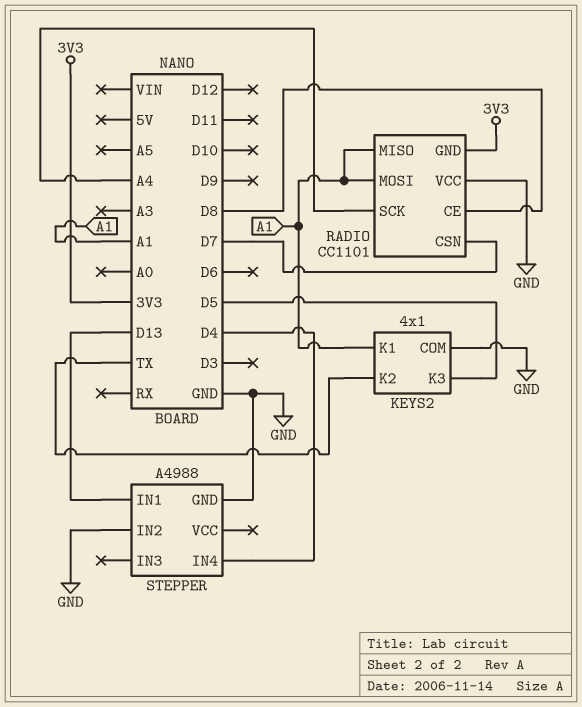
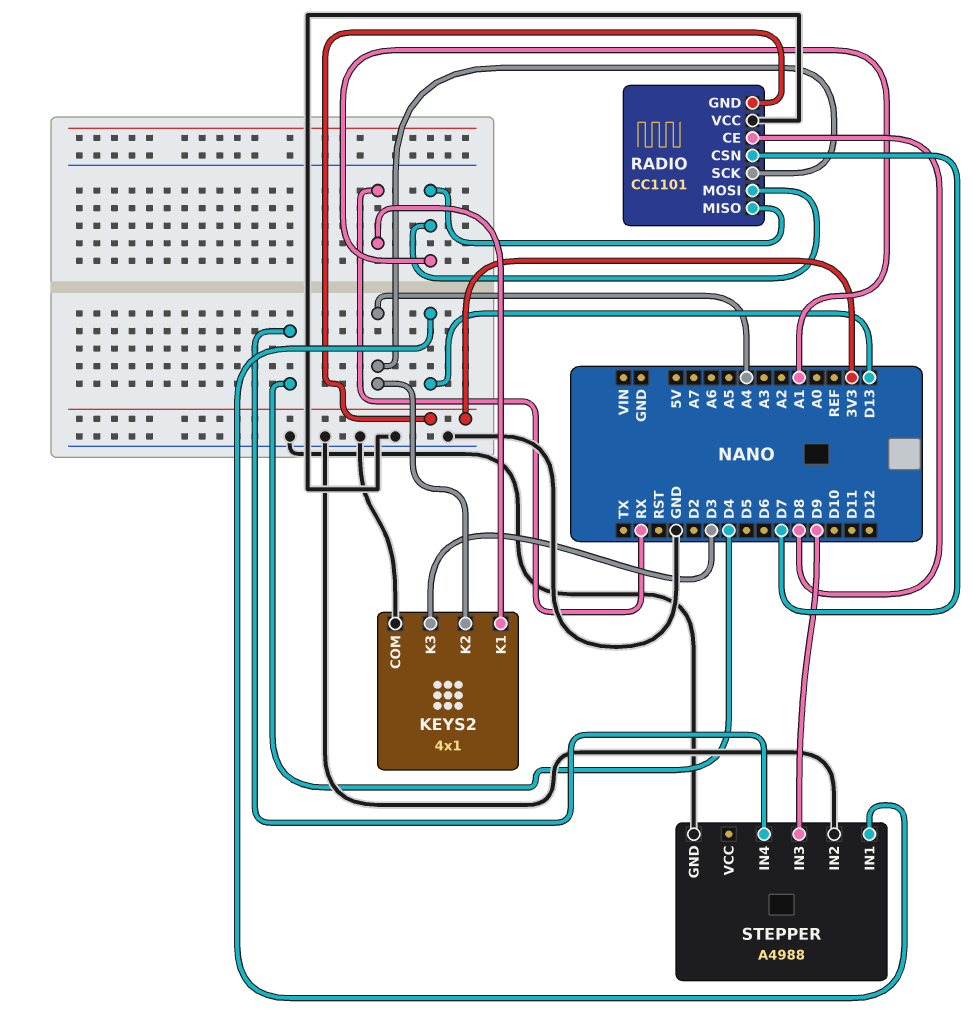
KEYS2 pin K1: A1 -> RX
KEYS2 pin K2: TX -> A4
KEYS2 pin K3: D5 -> D3
STEPPER pin IN3: none -> D9

